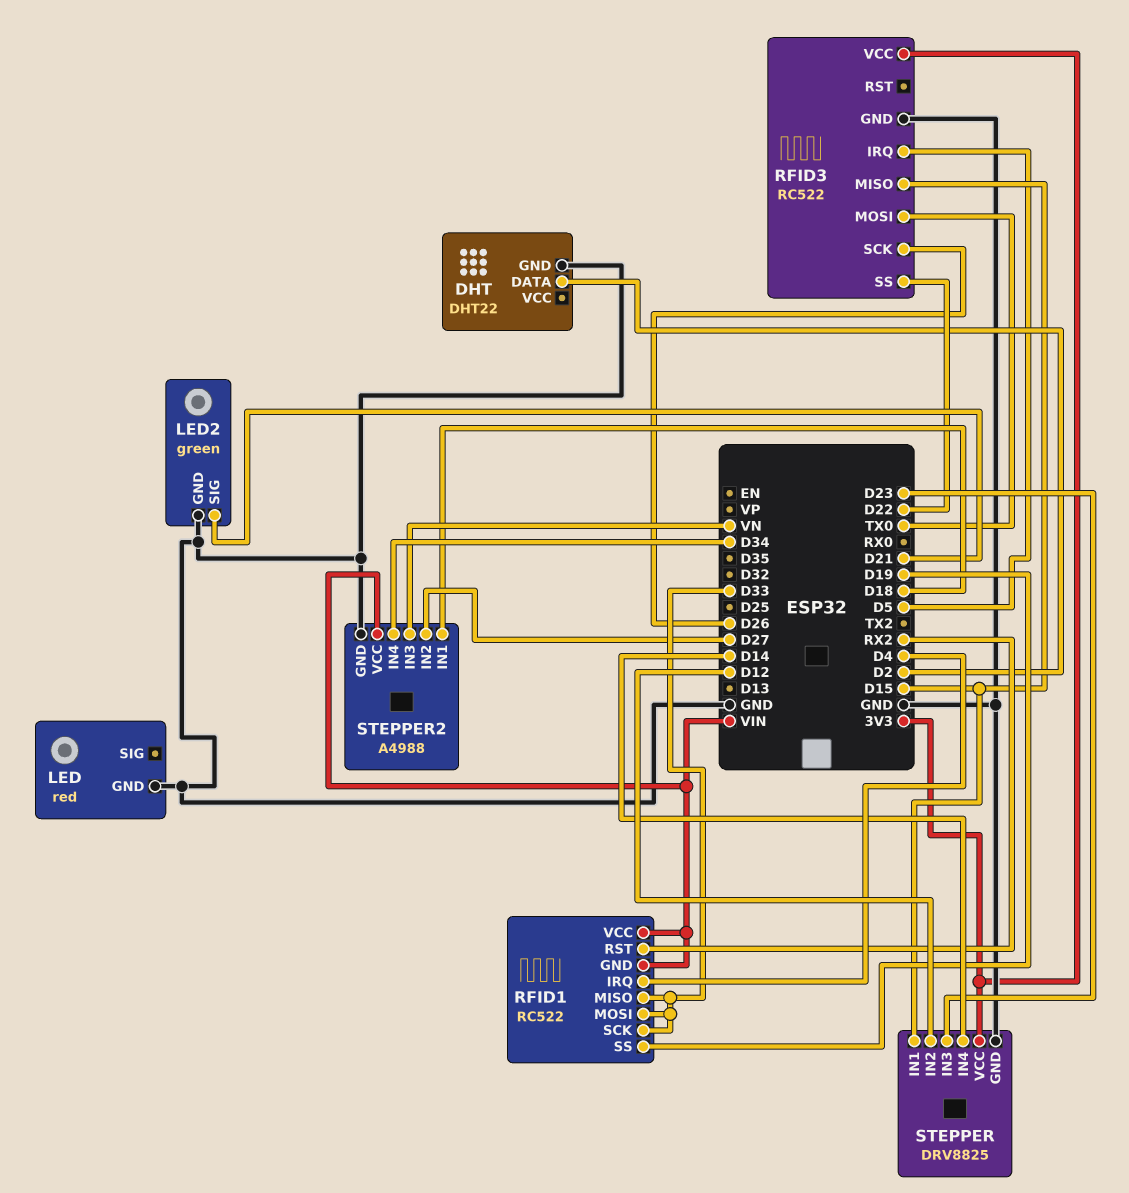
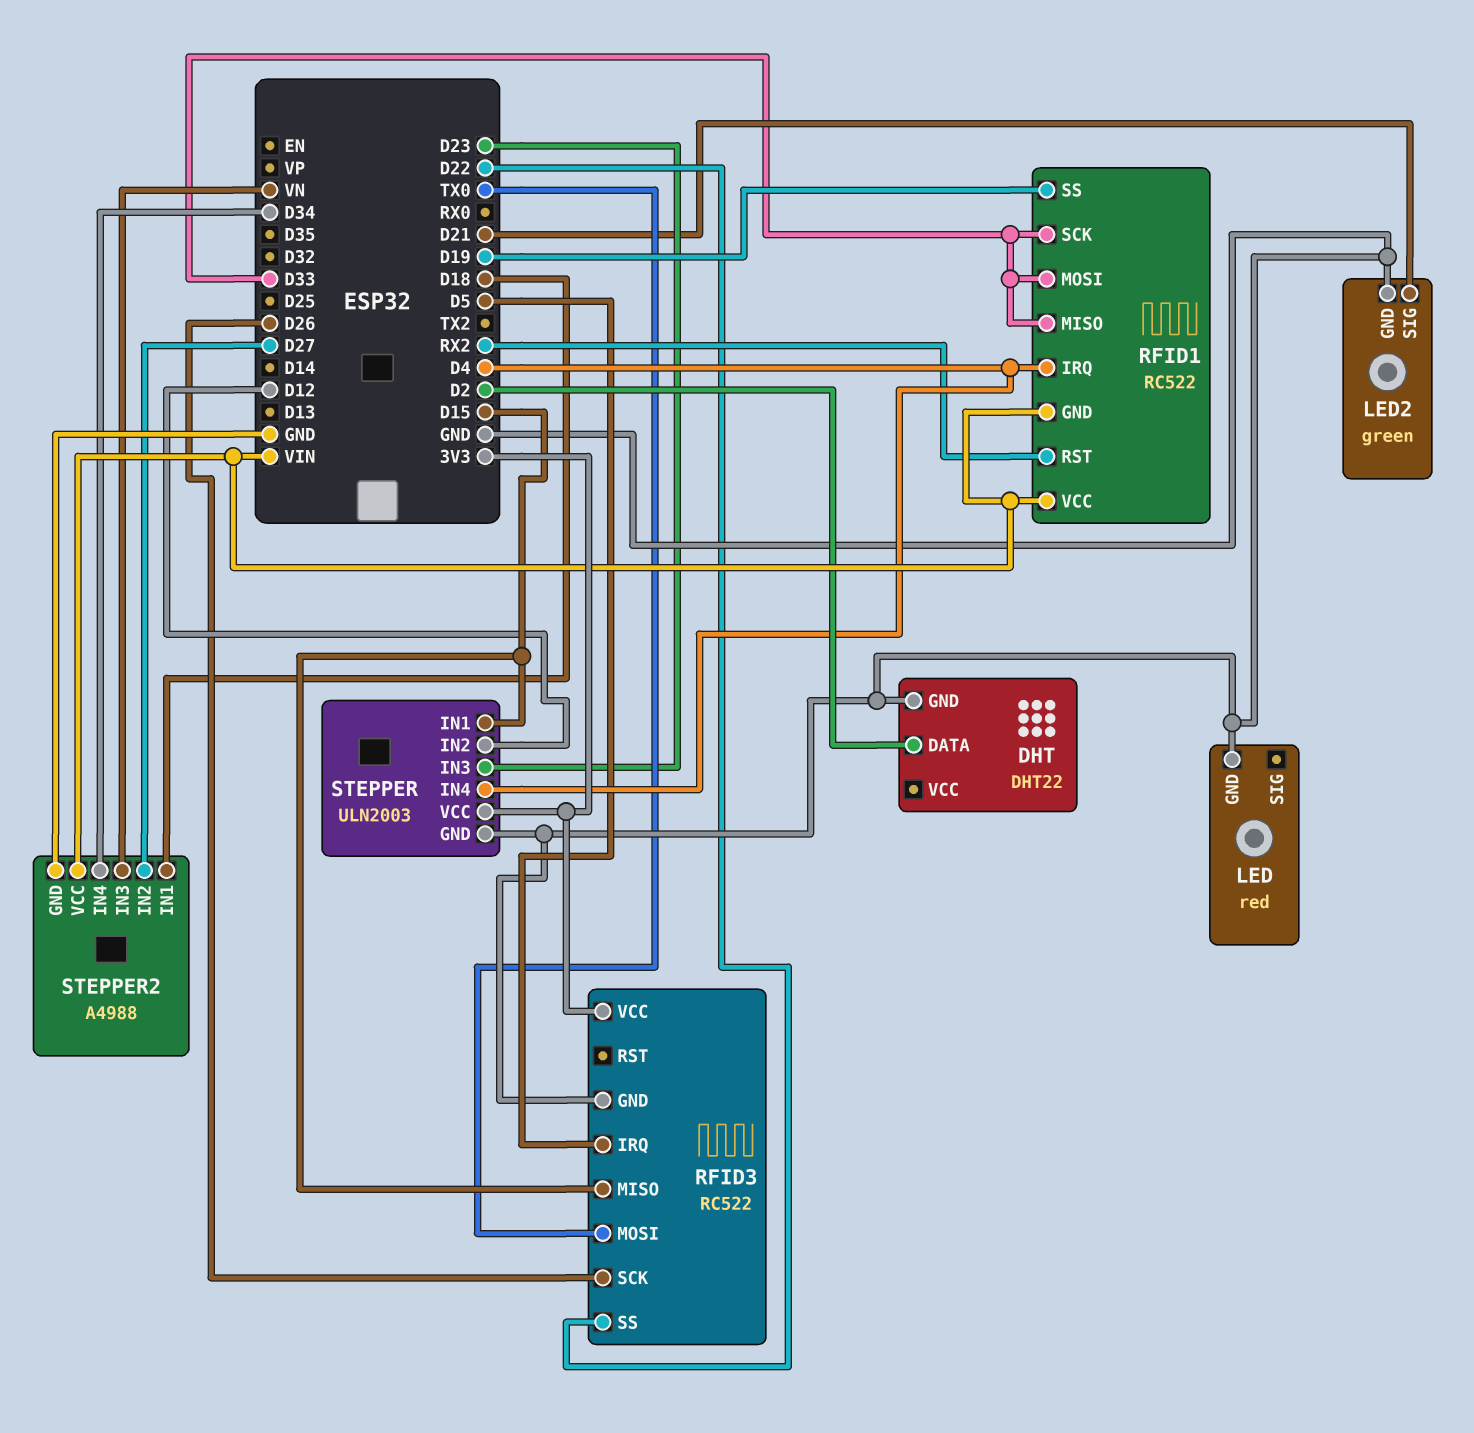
STEPPER: DRV8825 -> ULN2003
STEPPER pin IN4: D14 -> D4

